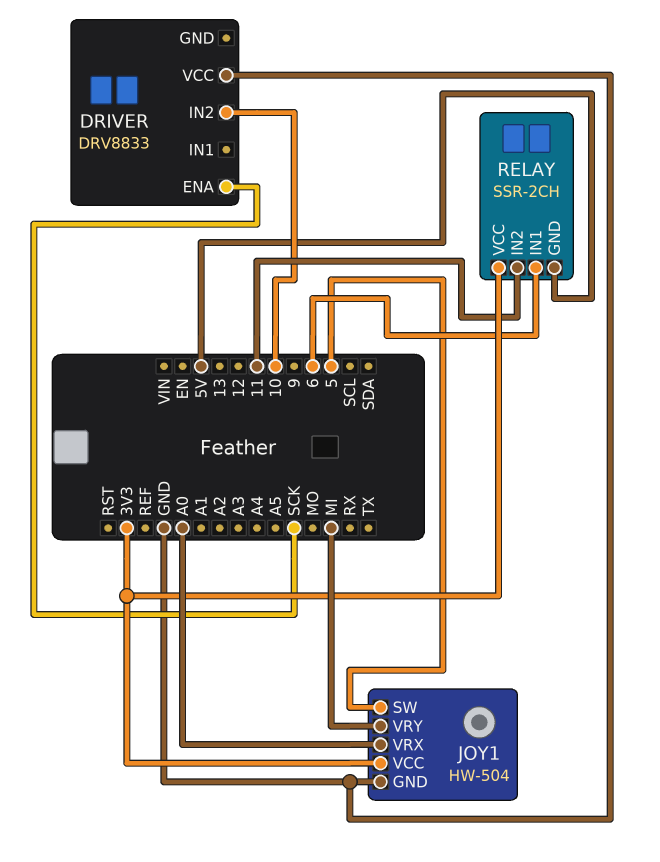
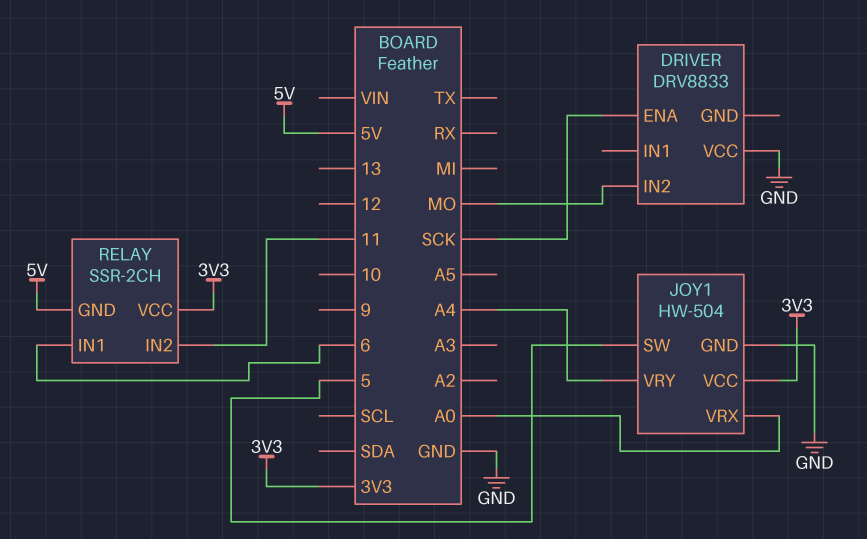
DRIVER pin IN2: 10 -> MO
JOY1 pin VRY: MI -> A4

